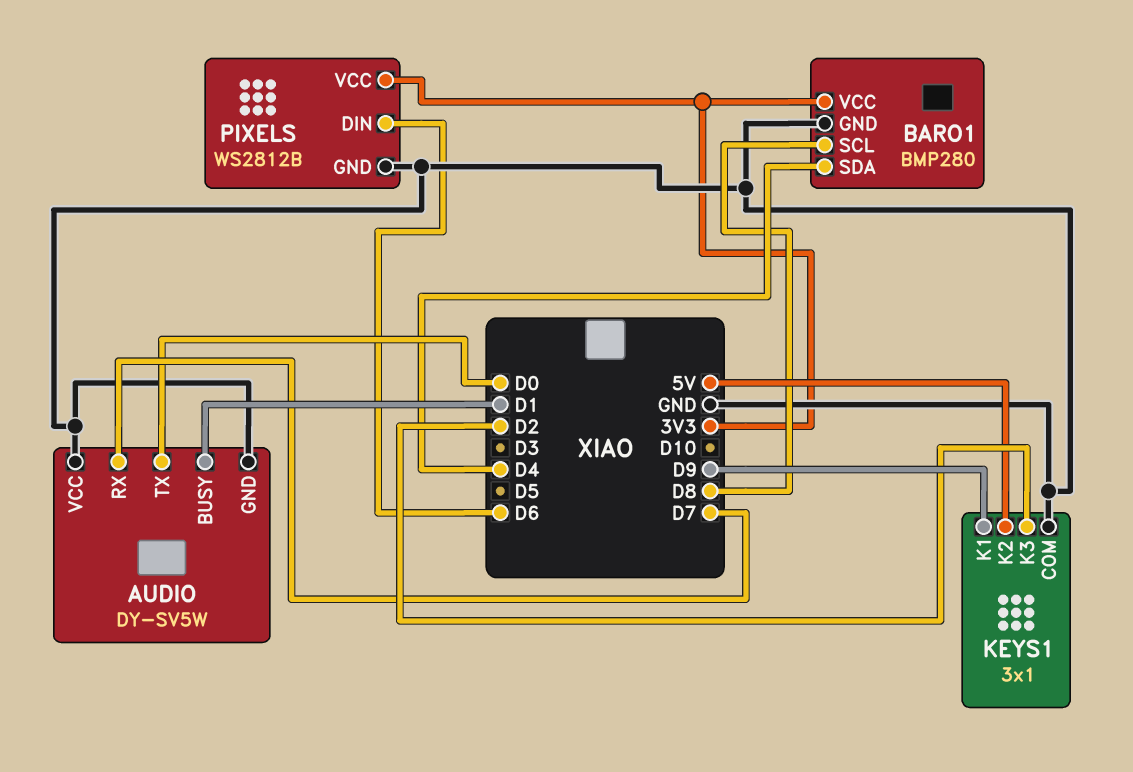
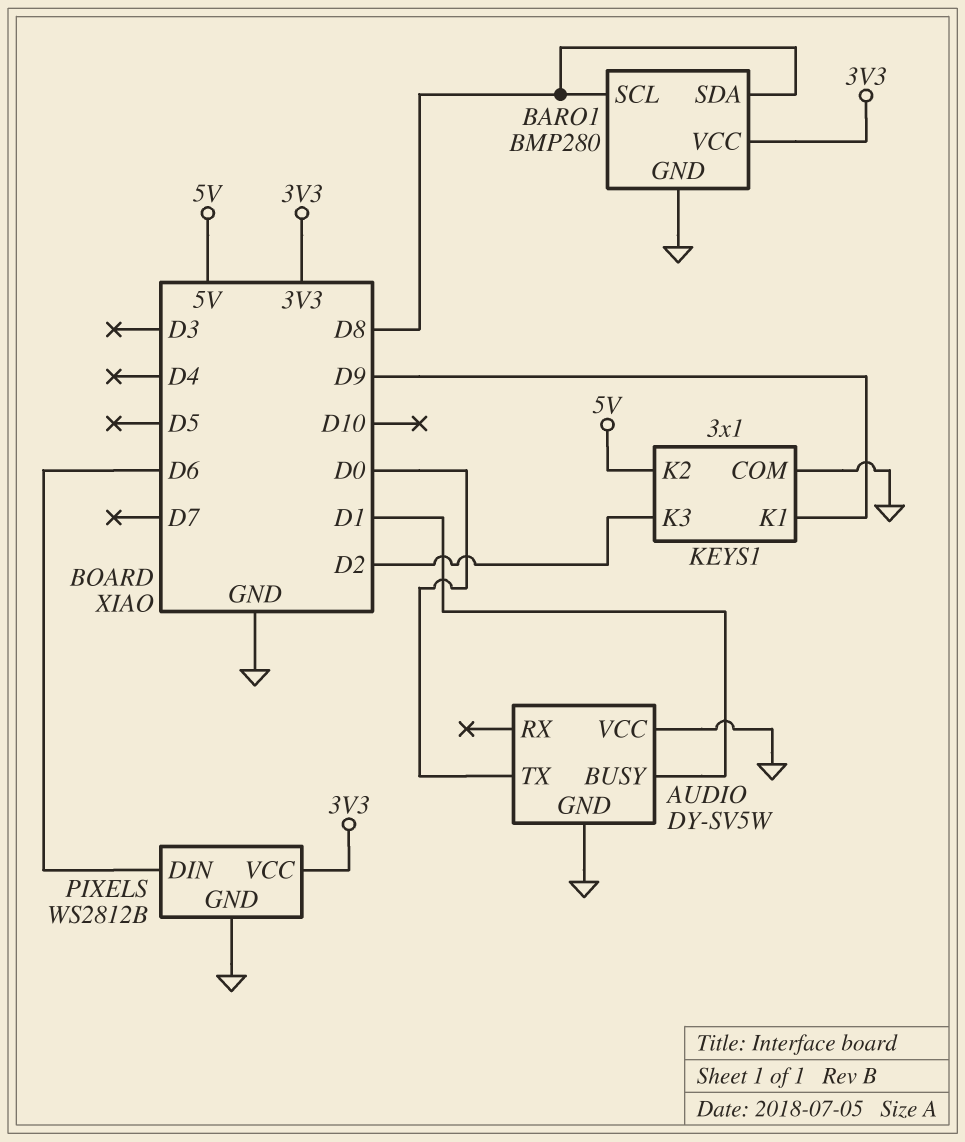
AUDIO pin RX: D7 -> none
BARO1 pin SDA: D4 -> D8

